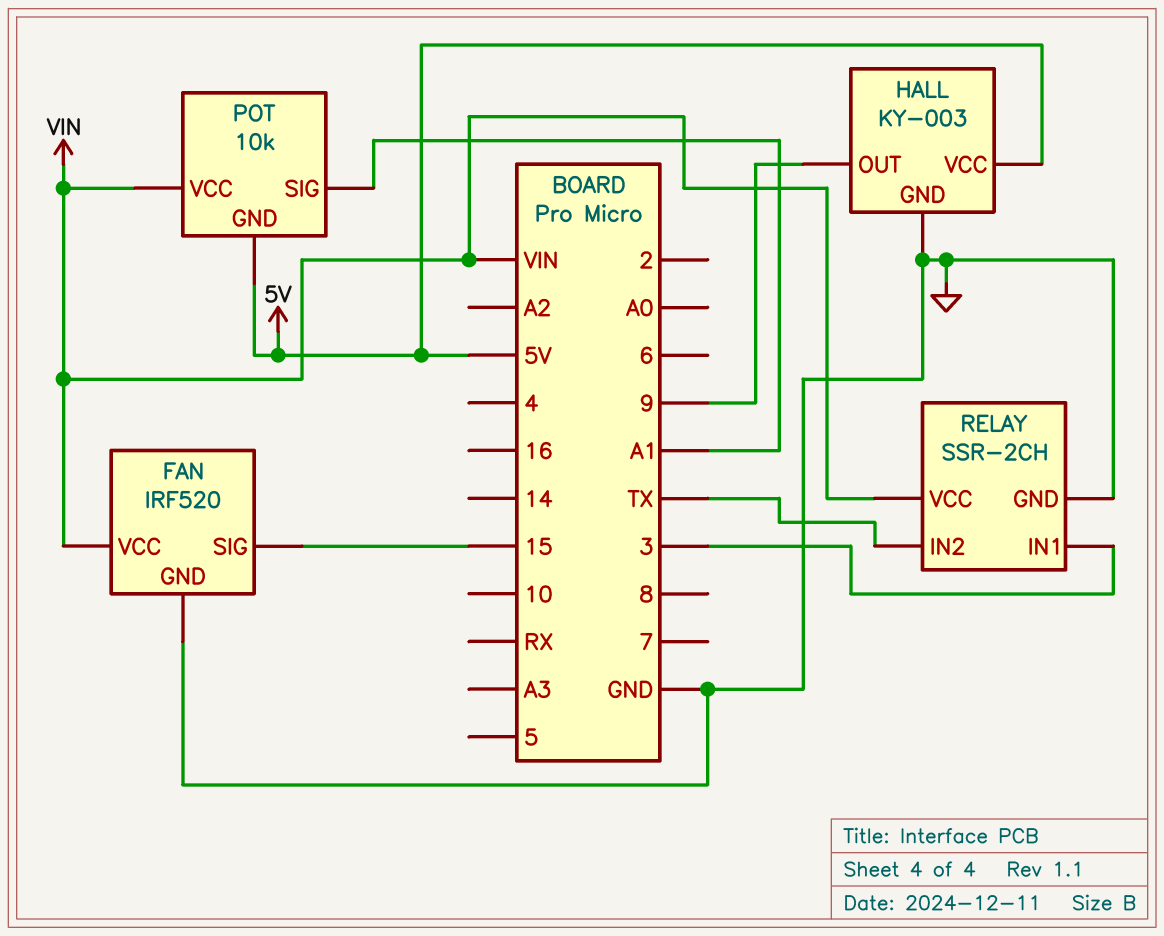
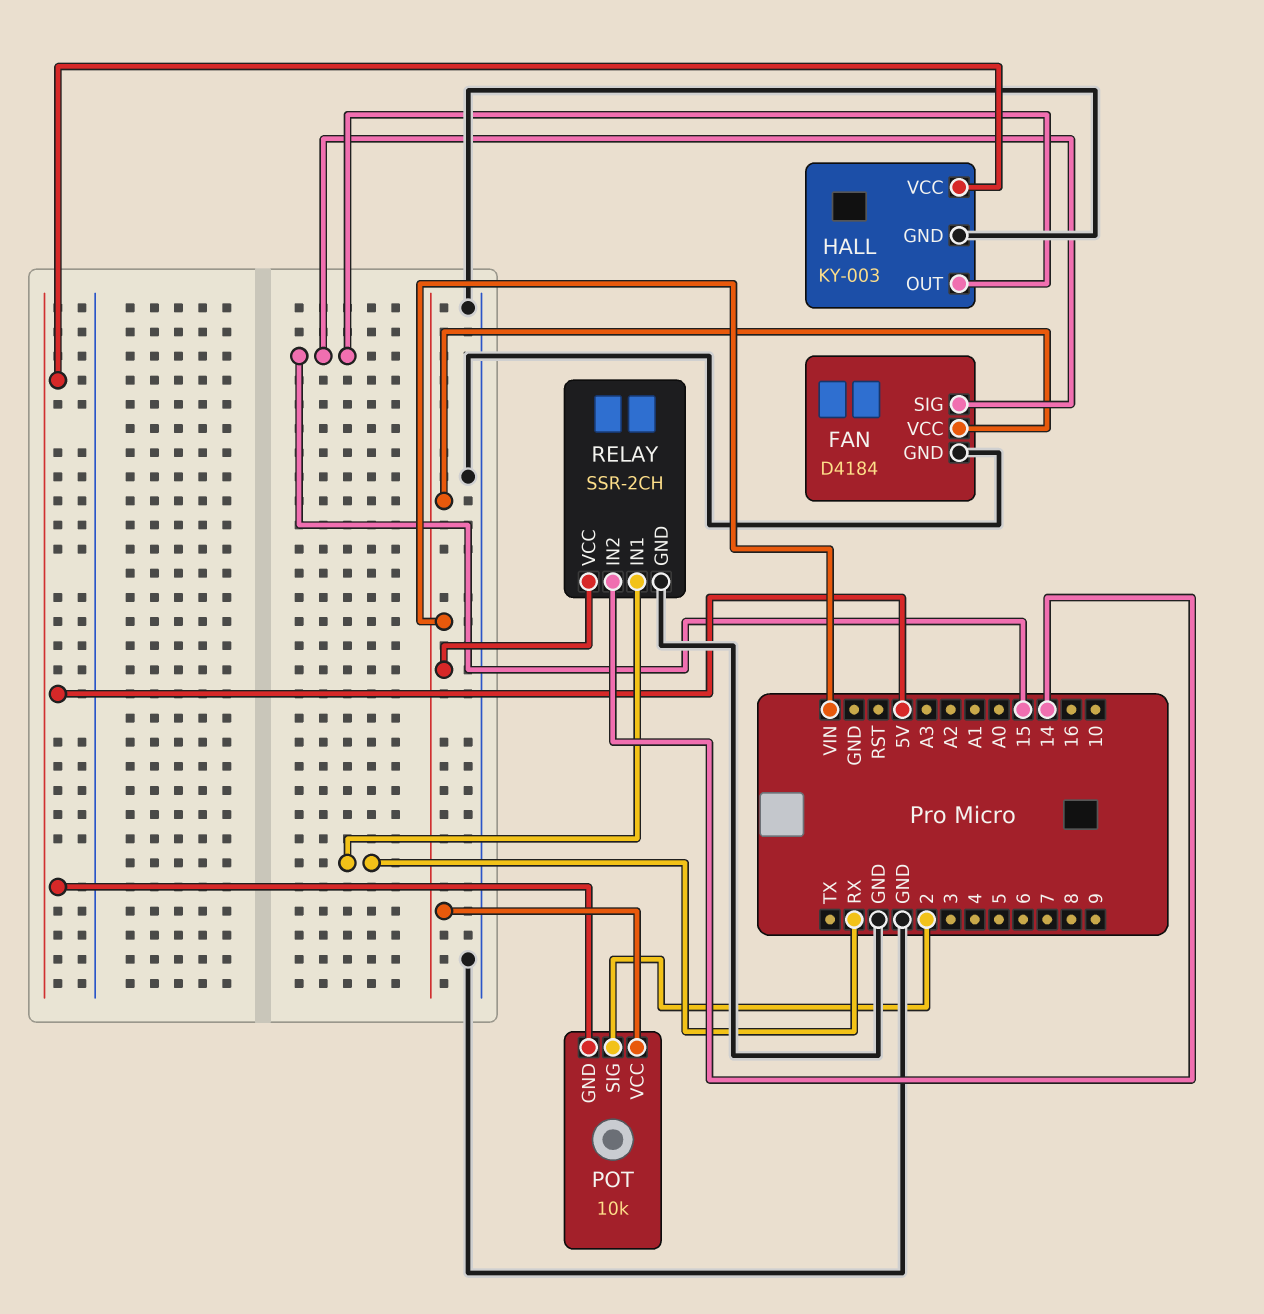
FAN: IRF520 -> D4184
HALL pin OUT: 9 -> 15
POT pin SIG: A1 -> 2
RELAY pin IN1: 3 -> RX
RELAY pin IN2: TX -> 14

